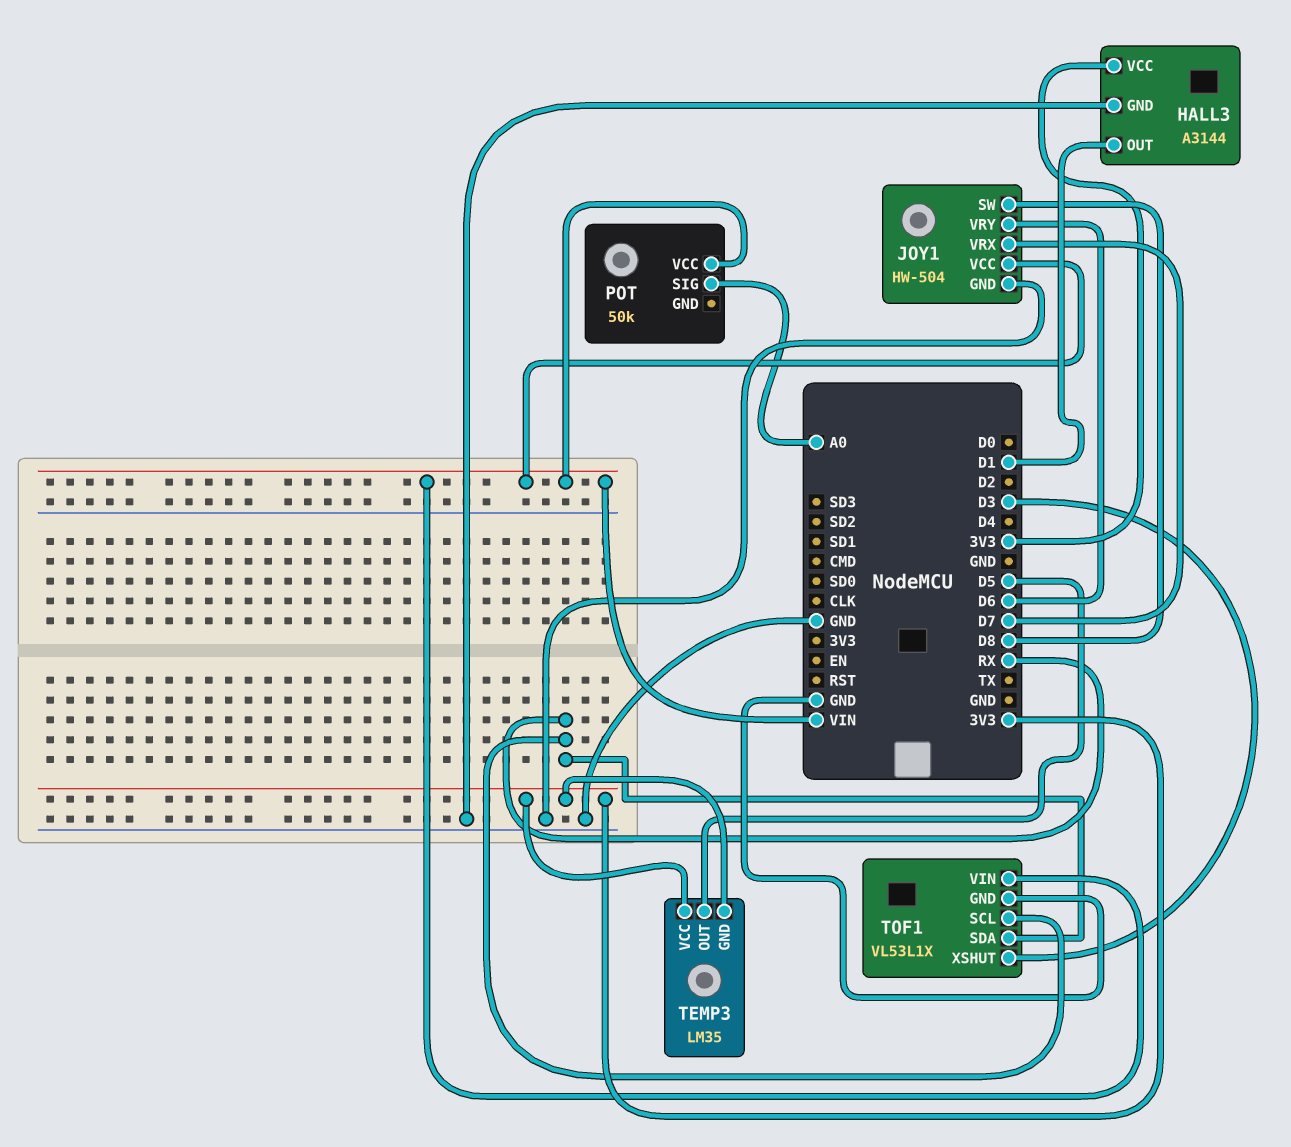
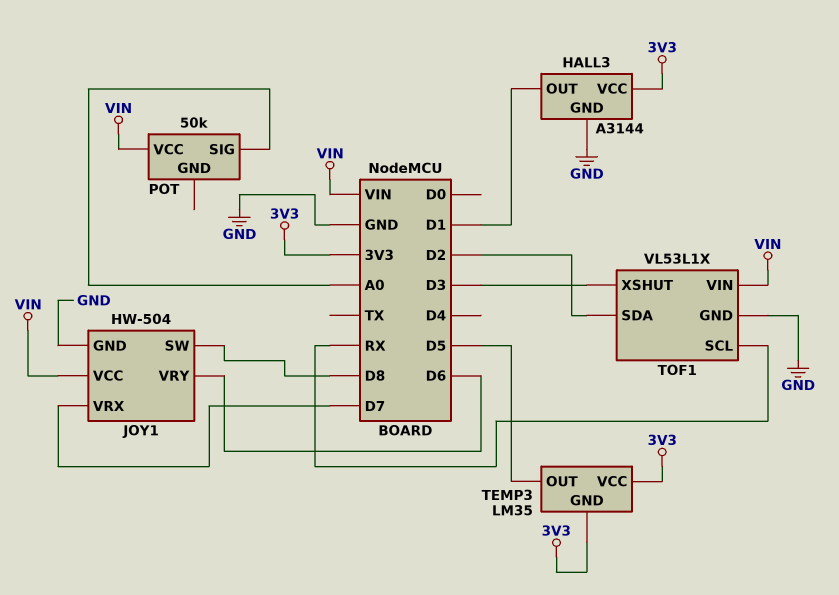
TOF1 pin SDA: RX -> D2

